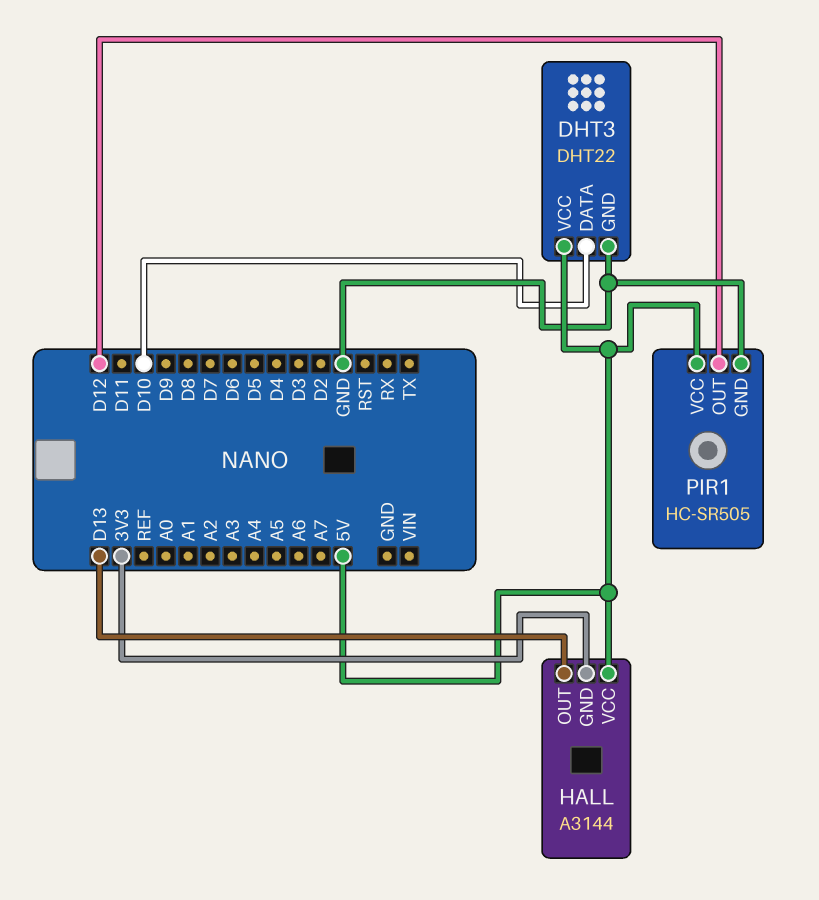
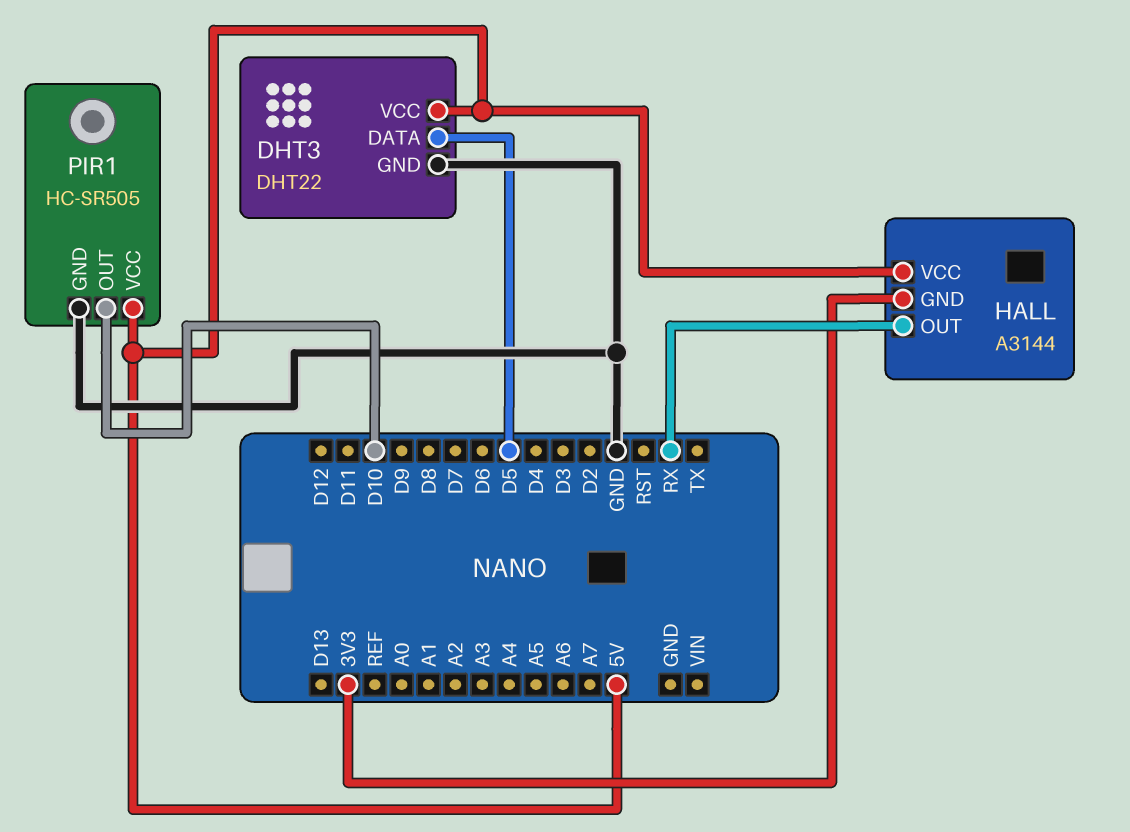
DHT3 pin DATA: D10 -> D5
HALL pin OUT: D13 -> RX
PIR1 pin OUT: D12 -> D10

